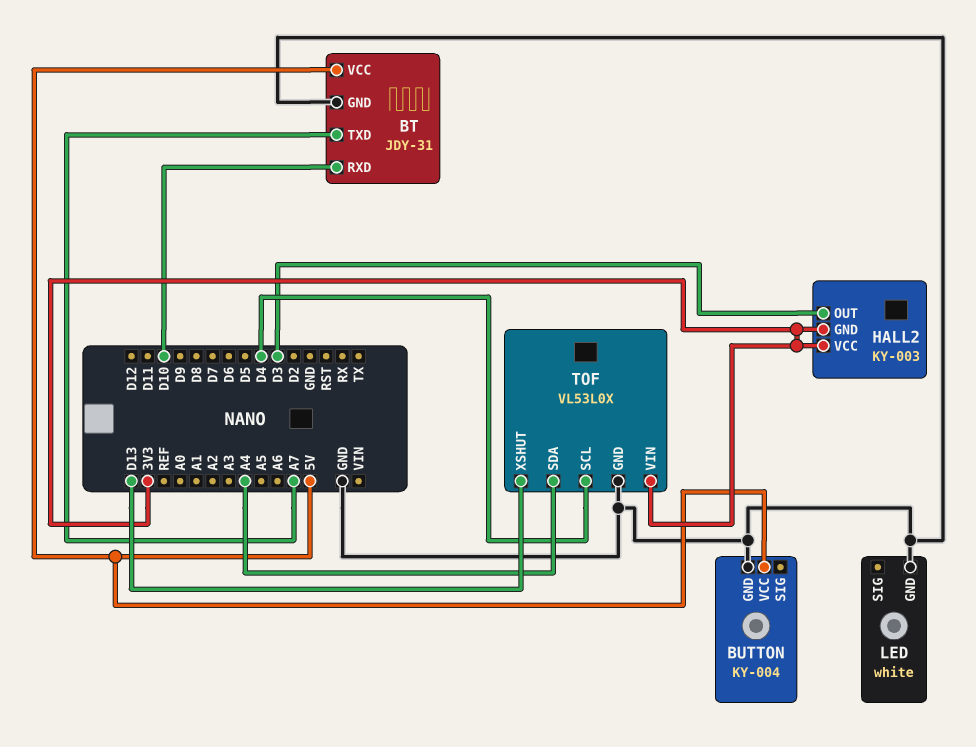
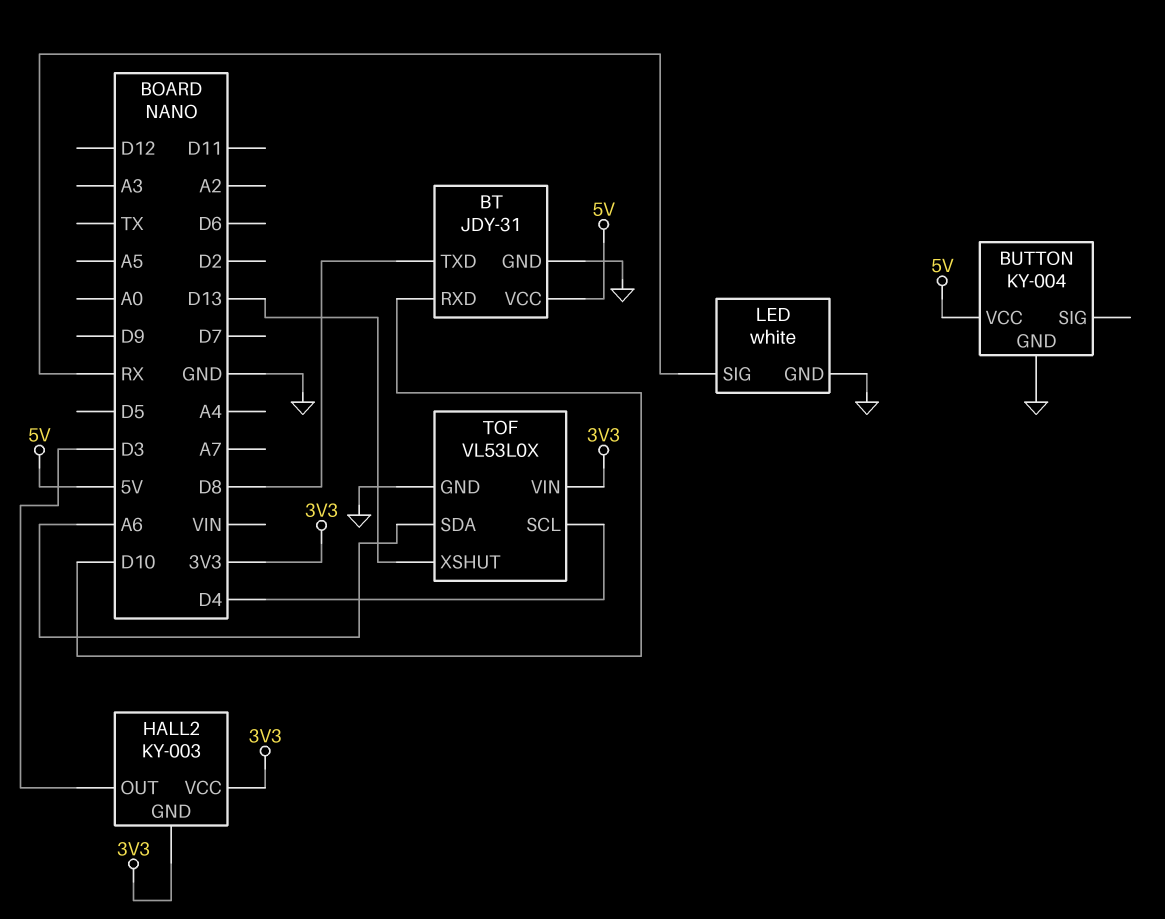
BT pin TXD: A7 -> D8
LED pin SIG: none -> RX
TOF pin SDA: A4 -> A6

